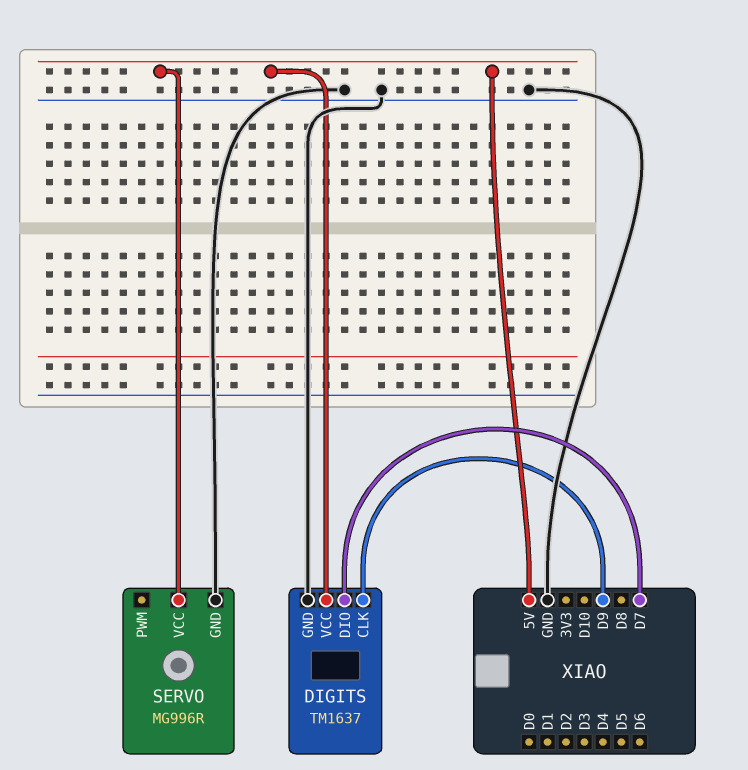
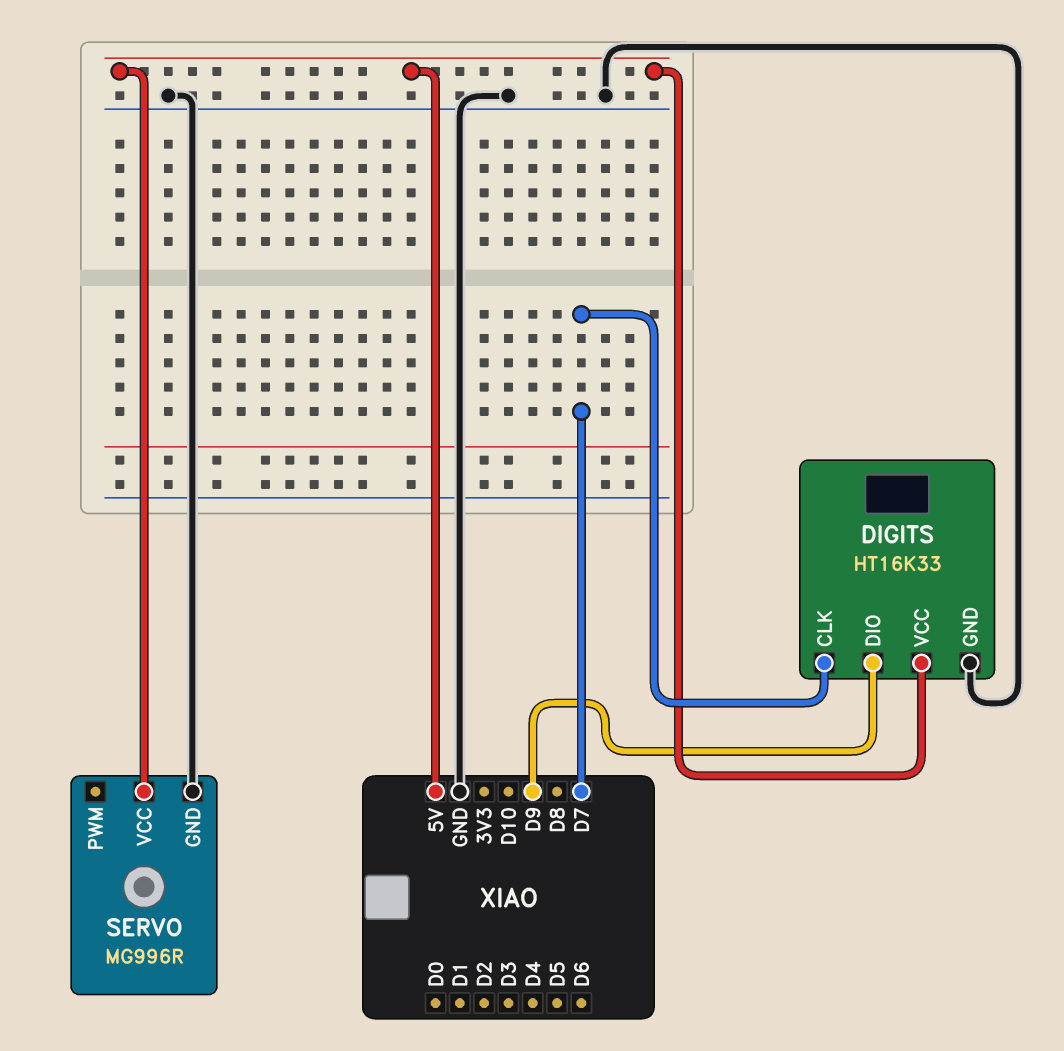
DIGITS: TM1637 -> HT16K33
DIGITS pin CLK: D9 -> D7
DIGITS pin DIO: D7 -> D9

